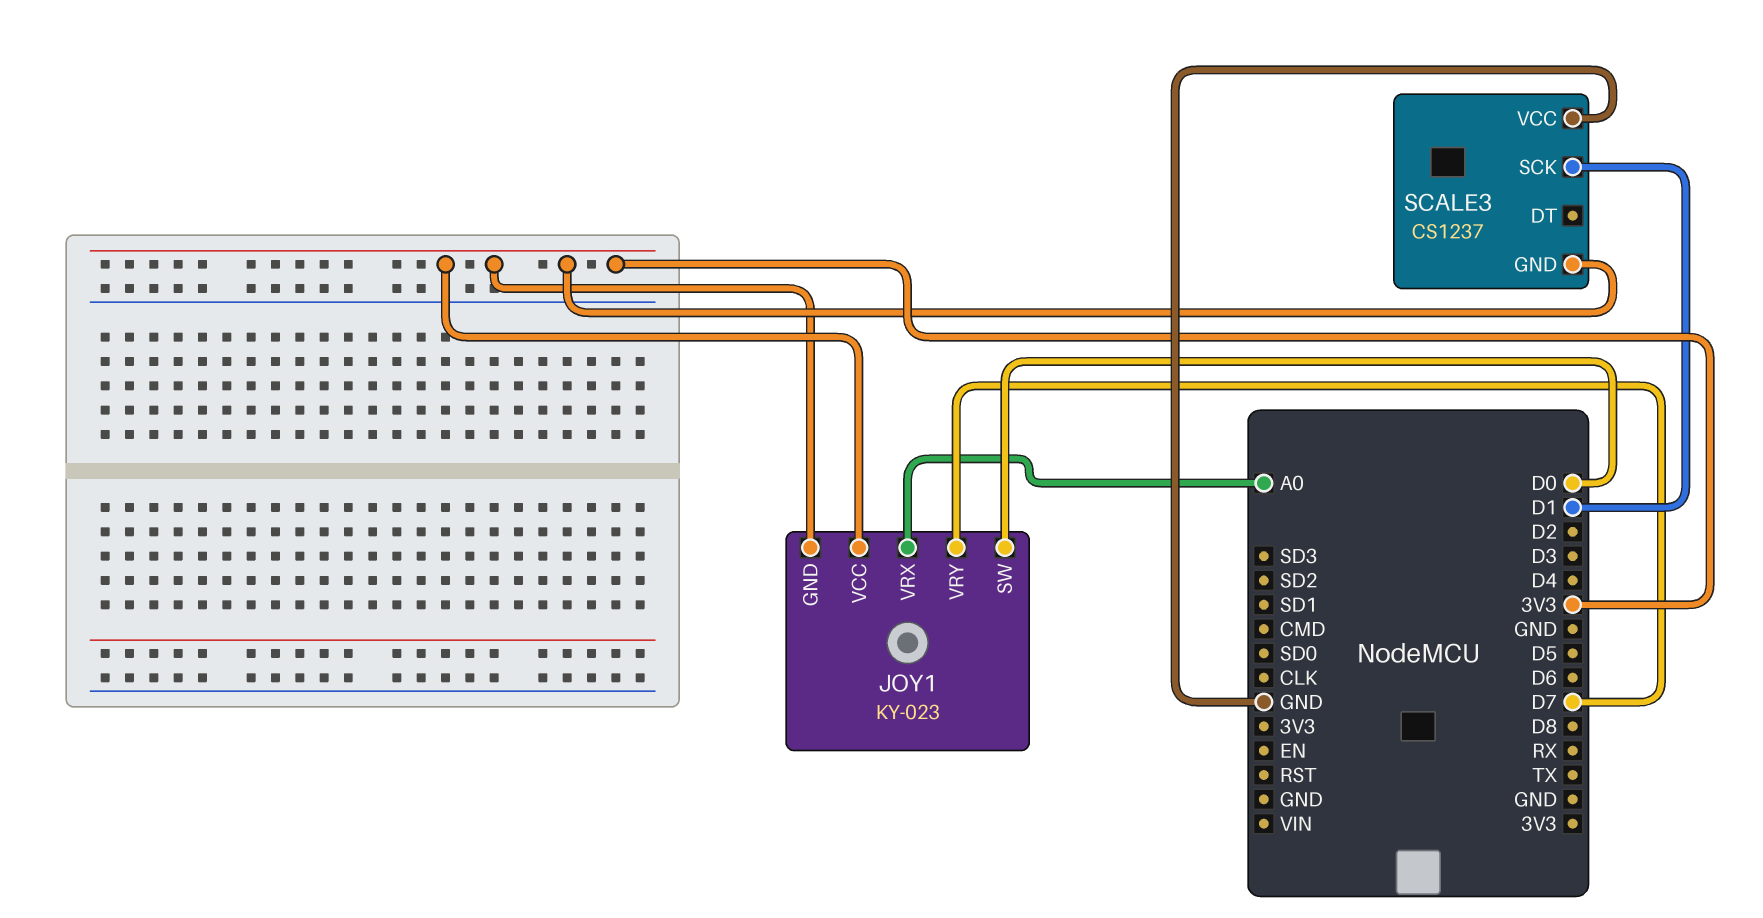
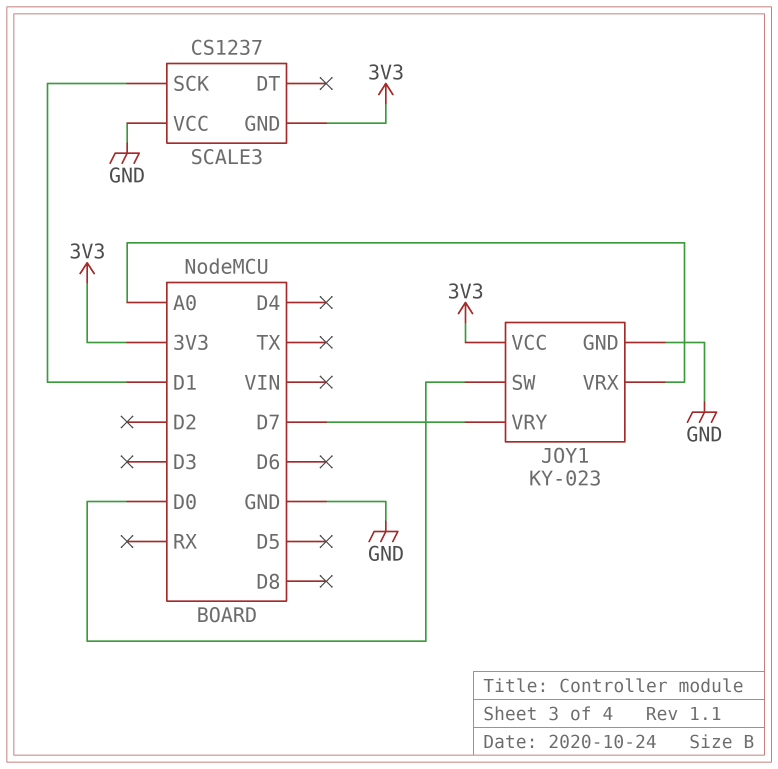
JOY1 pin GND: 3V3 -> GND

